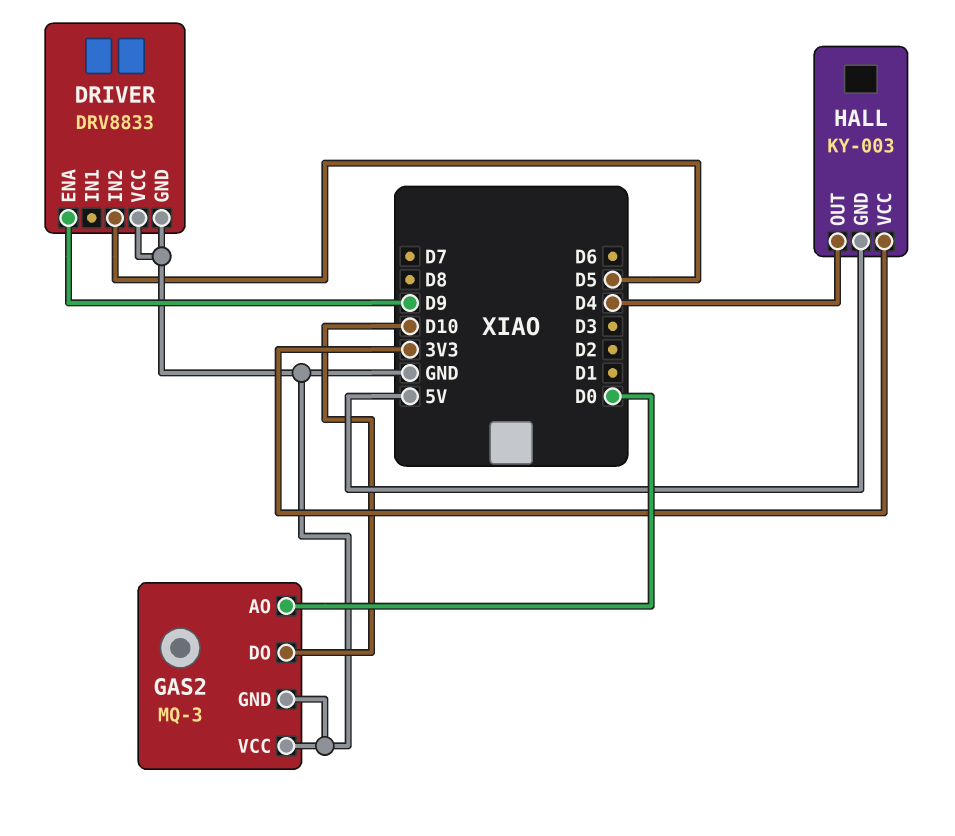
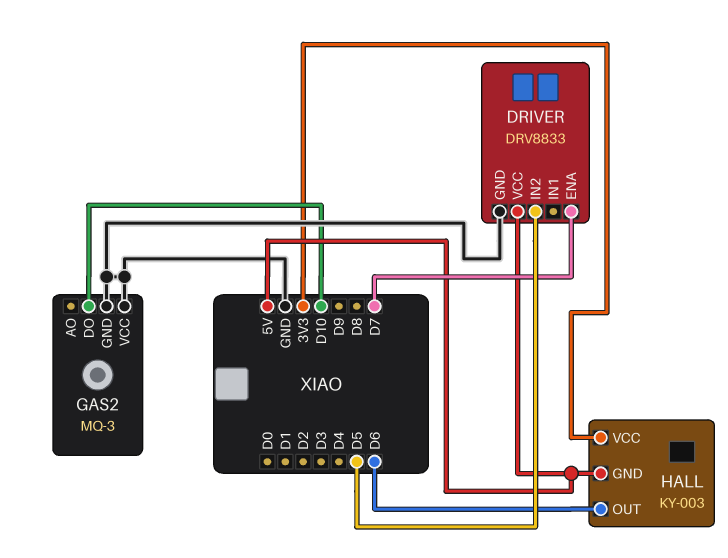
DRIVER pin ENA: D9 -> D7
DRIVER pin VCC: GND -> 5V
GAS2 pin AO: D0 -> none
HALL pin OUT: D4 -> D6

